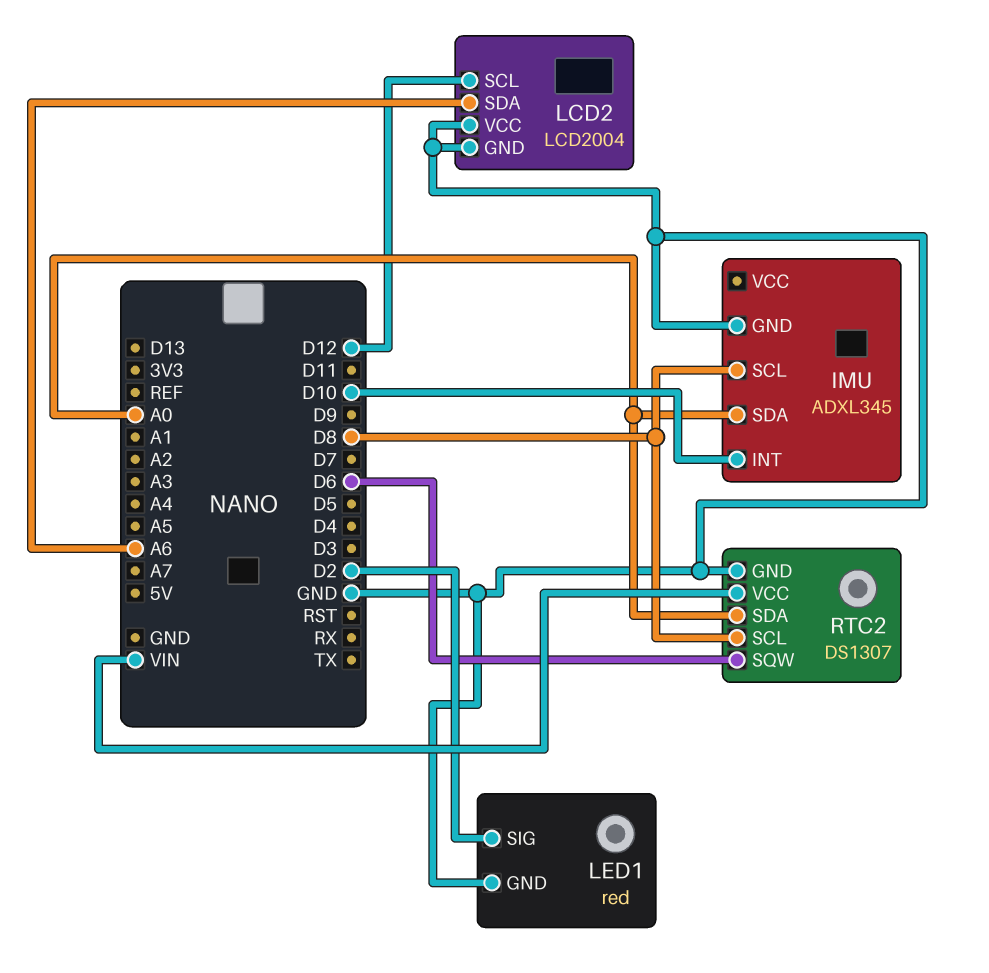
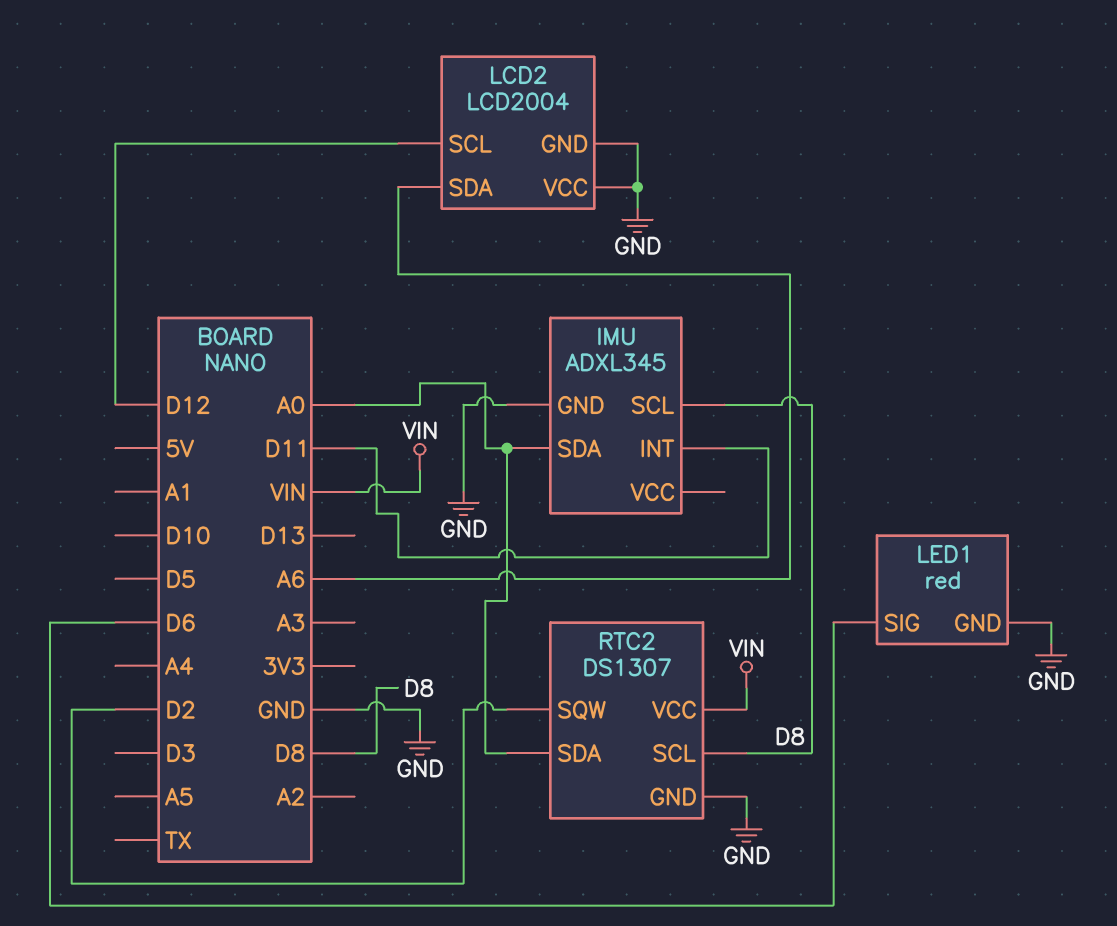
IMU pin INT: D10 -> D11
LED1 pin SIG: D2 -> D6
RTC2 pin SQW: D6 -> D2

